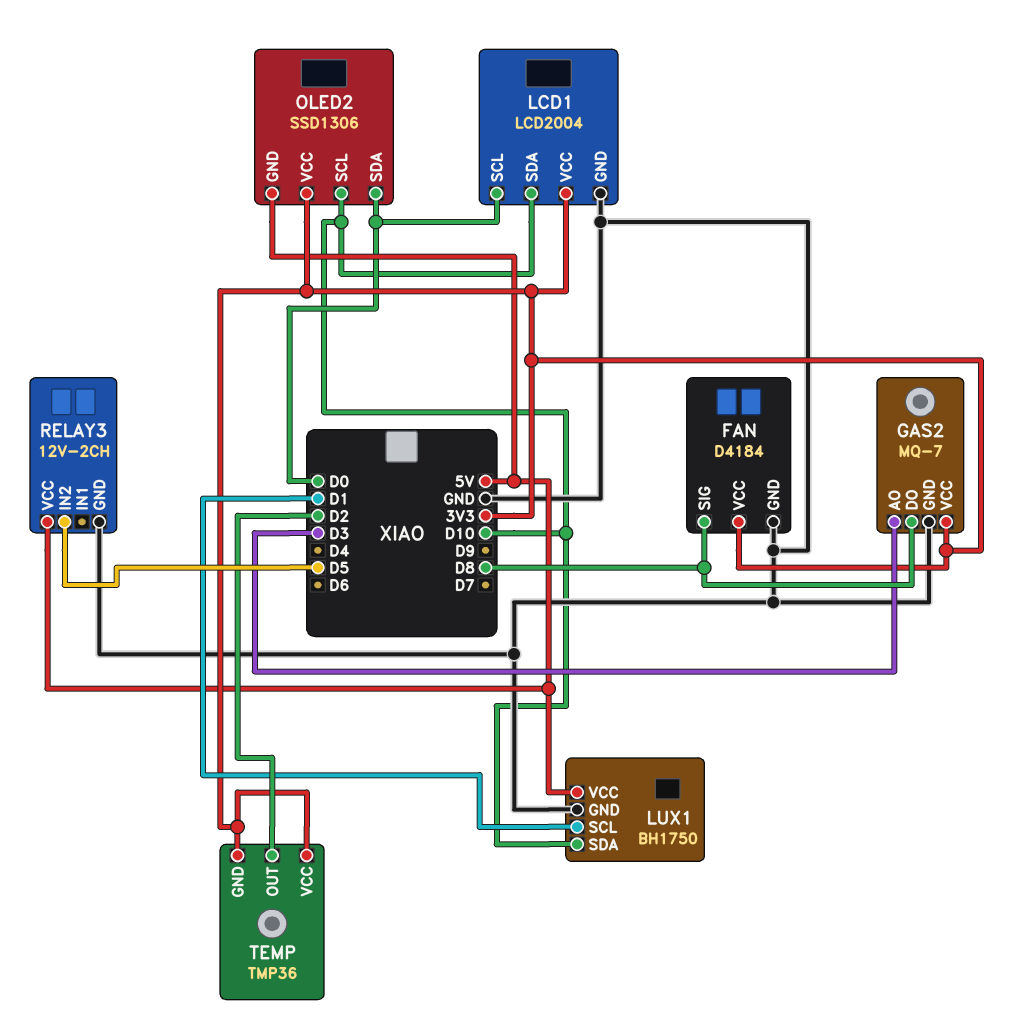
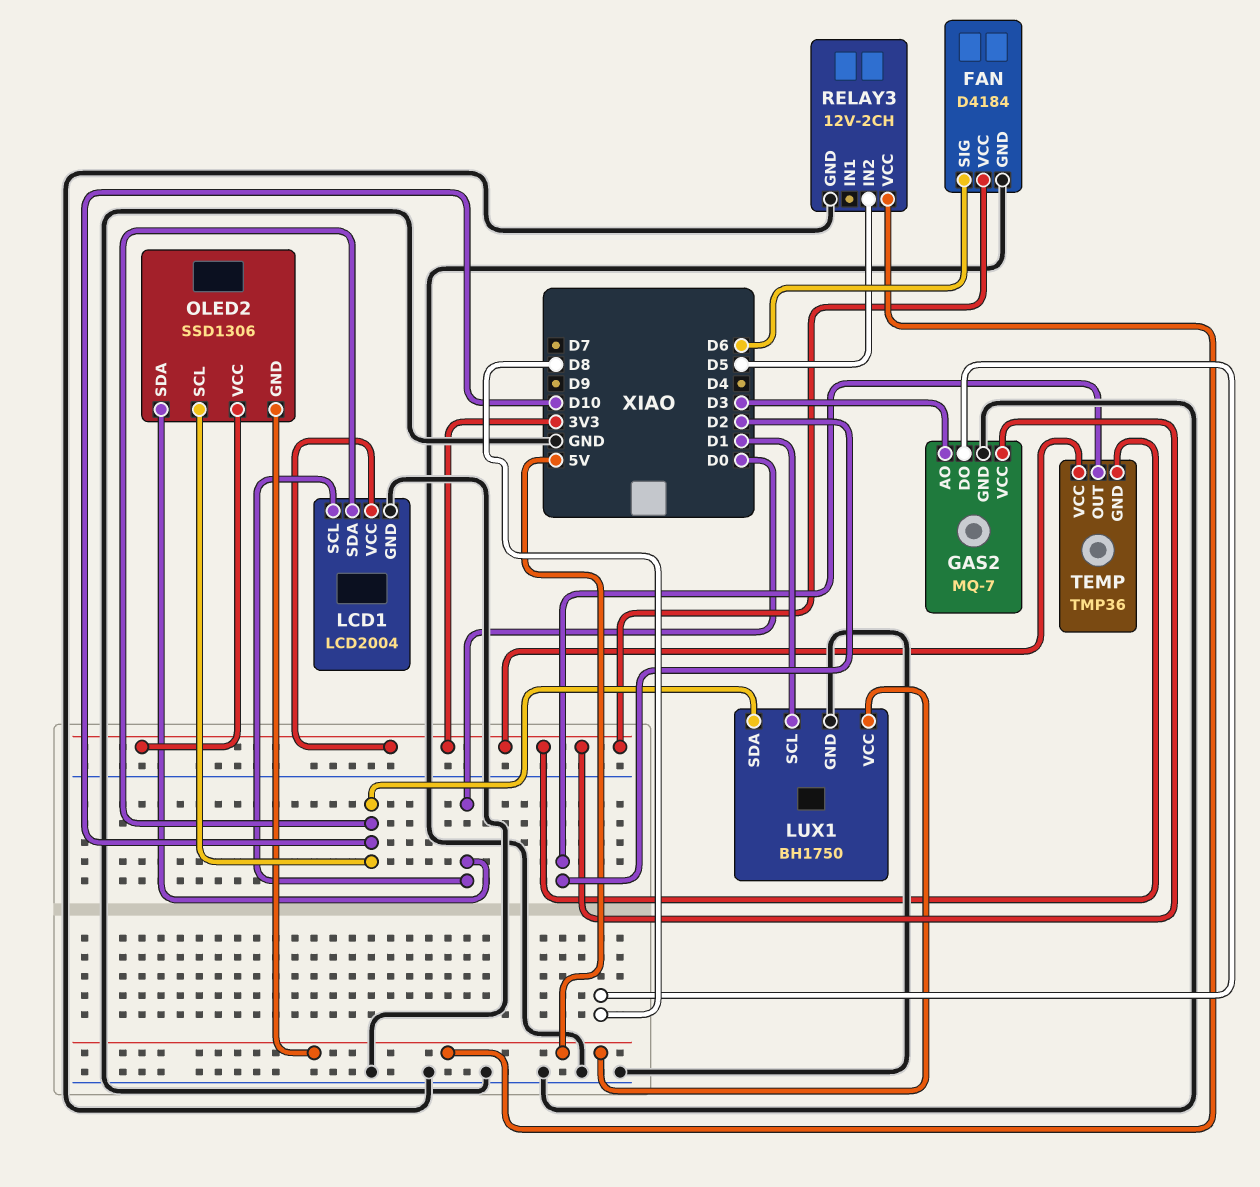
FAN pin SIG: D8 -> D6

